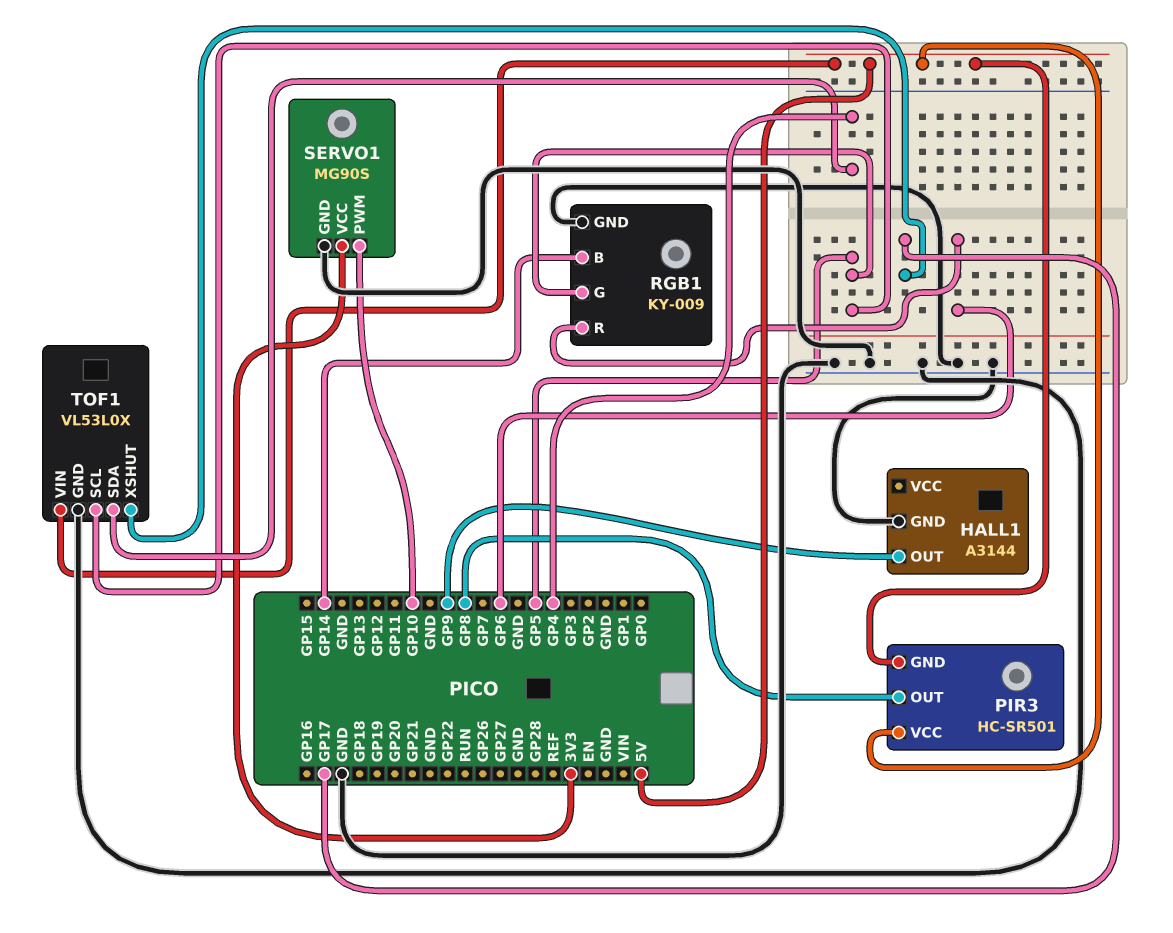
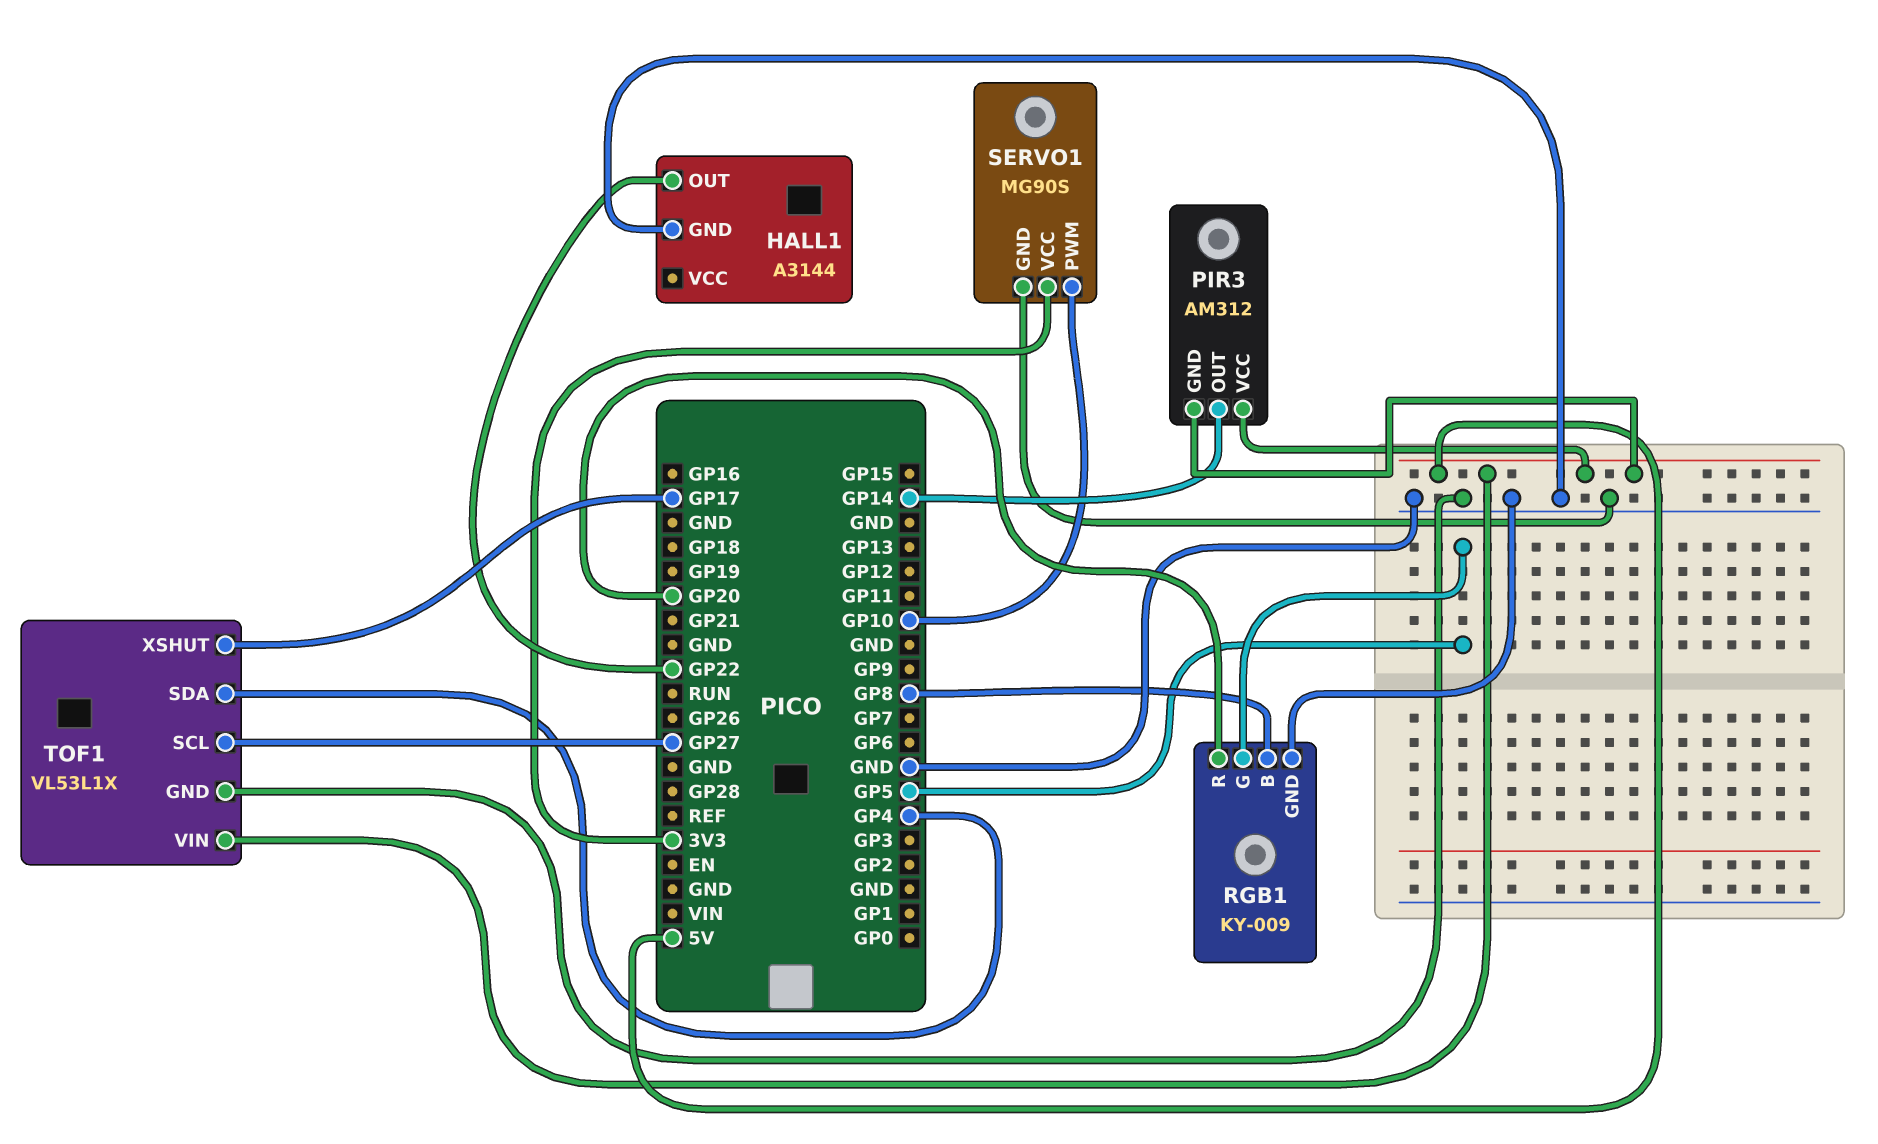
HALL1 pin OUT: GP9 -> GP22
PIR3: HC-SR501 -> AM312
PIR3 pin OUT: GP8 -> GP14
RGB1 pin B: GP14 -> GP8
RGB1 pin R: GP6 -> GP20
TOF1: VL53L0X -> VL53L1X
TOF1 pin SCL: GP5 -> GP27

